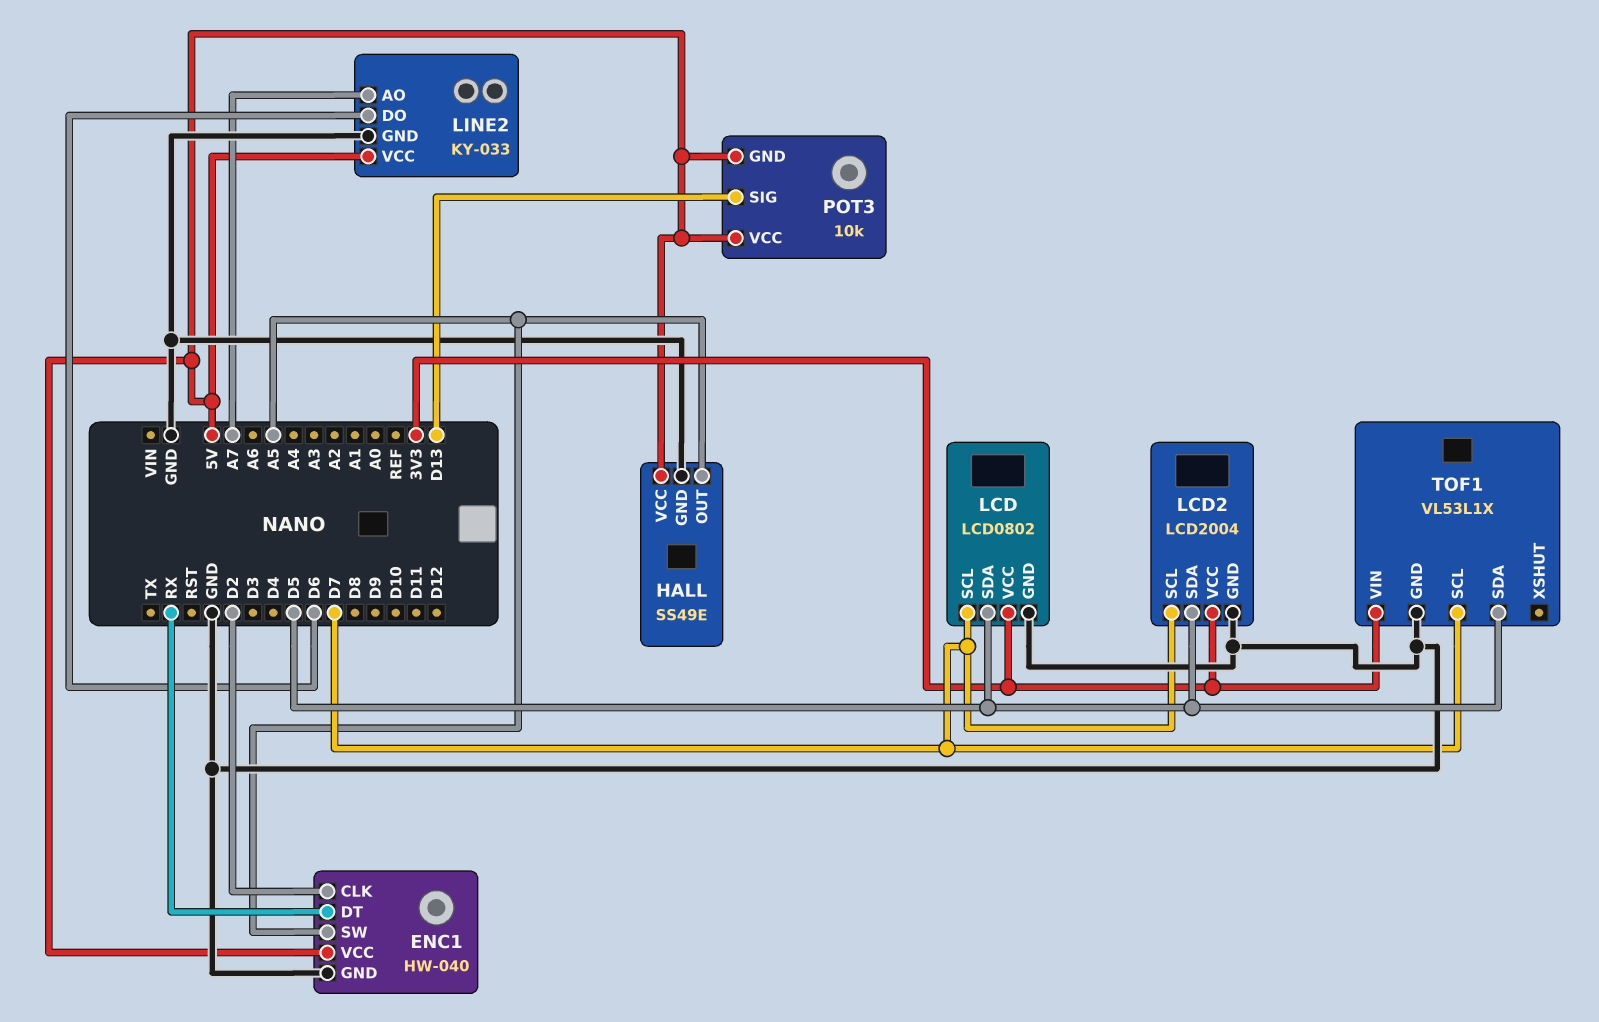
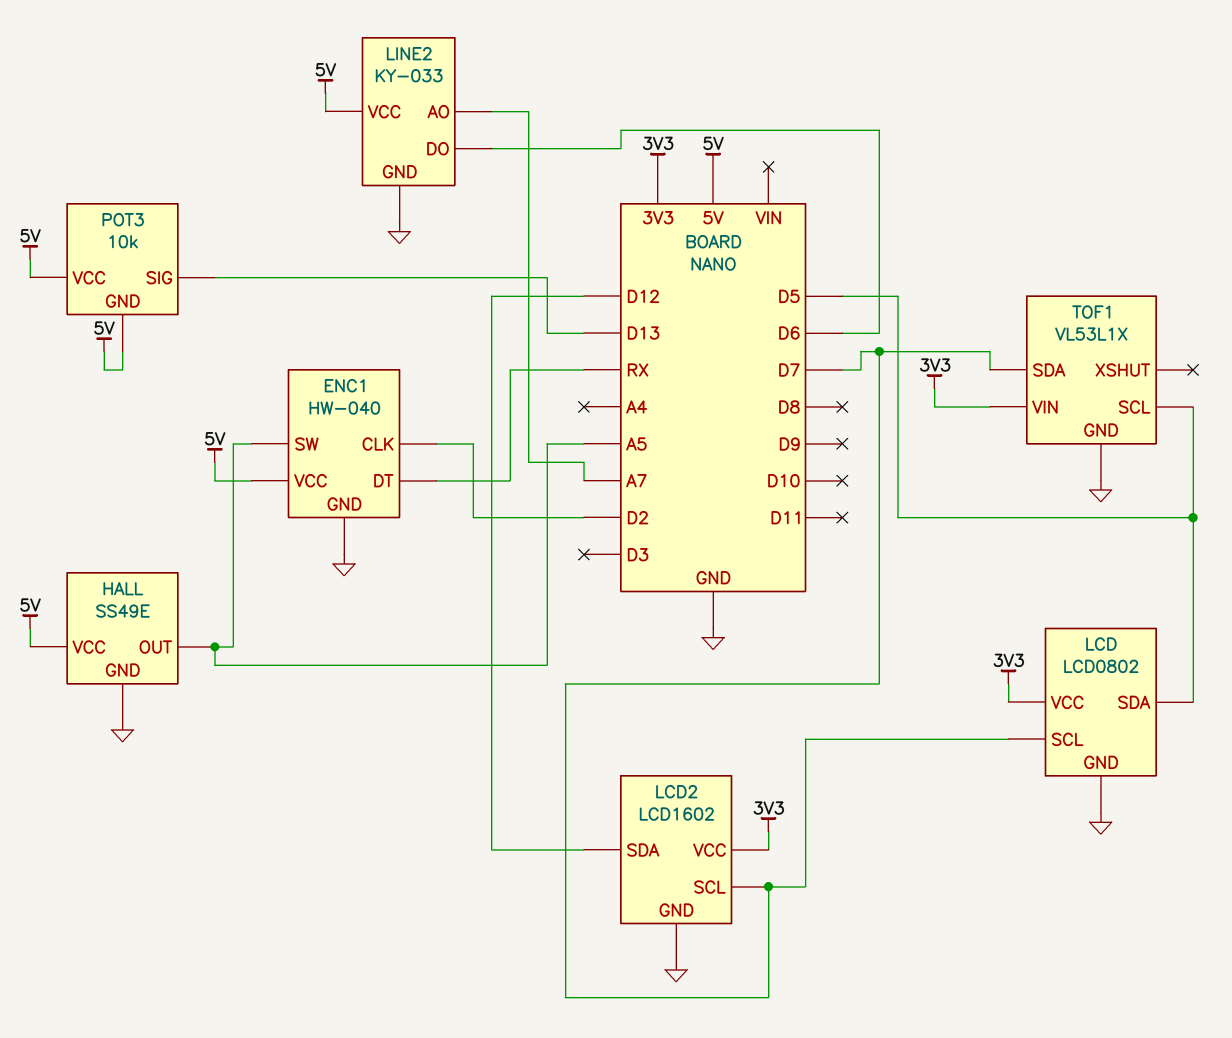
LCD2: LCD2004 -> LCD1602
LCD2 pin SDA: D5 -> D12
TOF1 pin SCL: D7 -> D5
TOF1 pin SDA: D5 -> D7

